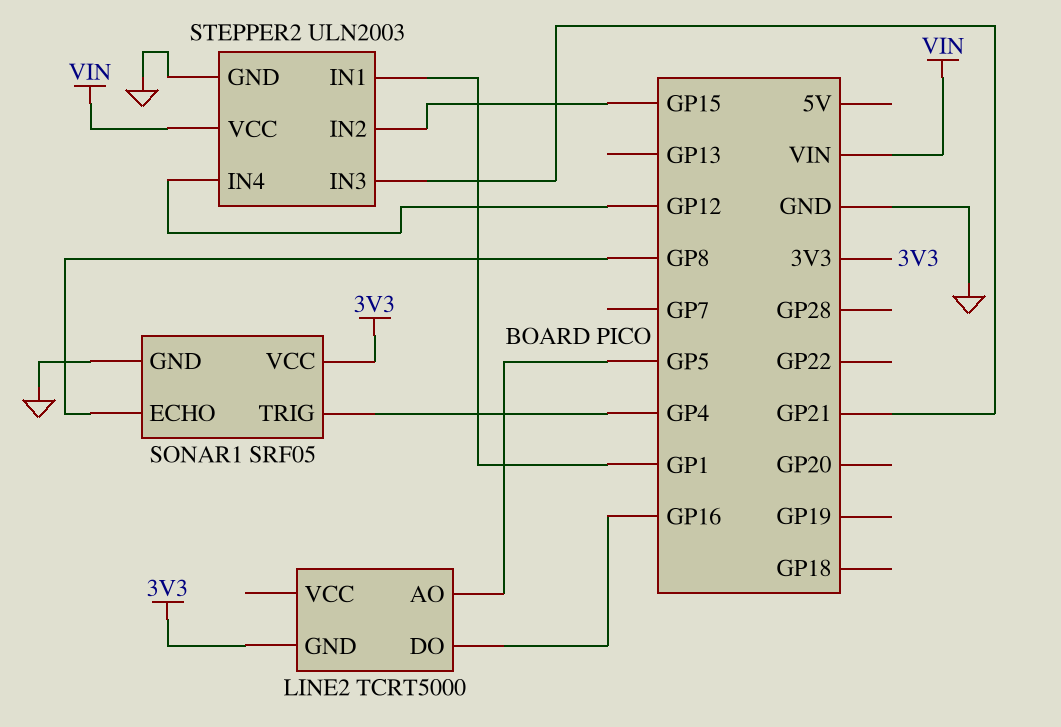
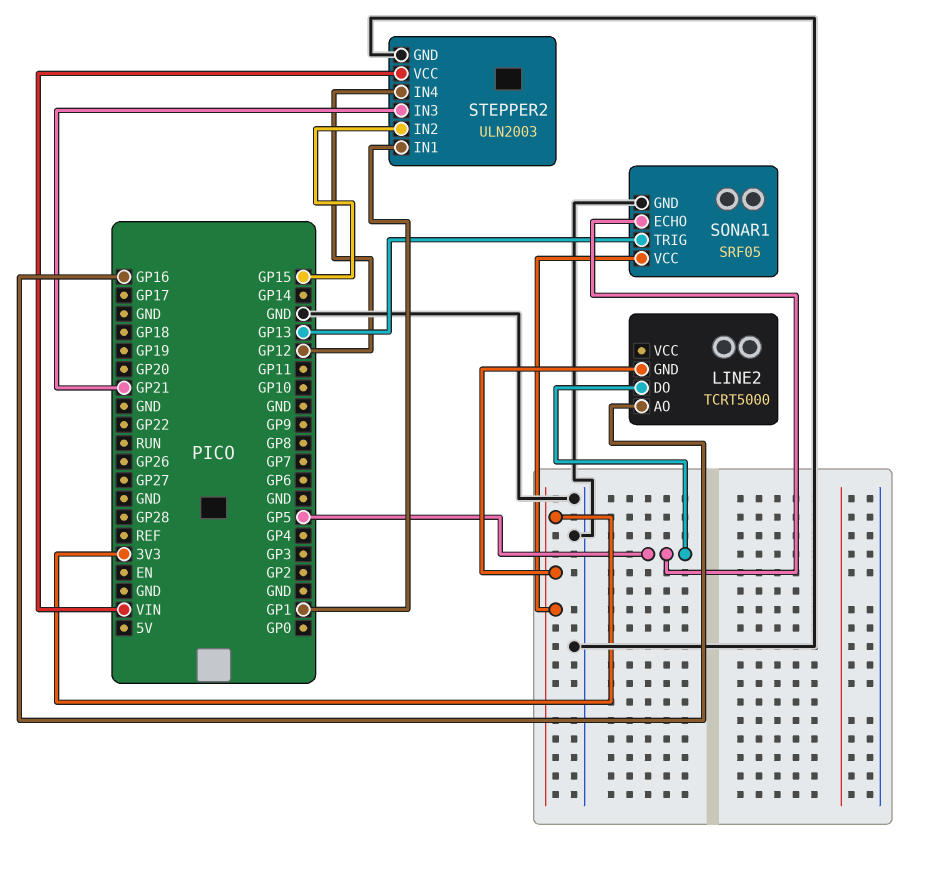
LINE2 pin AO: GP5 -> GP16
LINE2 pin DO: GP16 -> GP5
SONAR1 pin ECHO: GP8 -> GP5
SONAR1 pin TRIG: GP4 -> GP13

